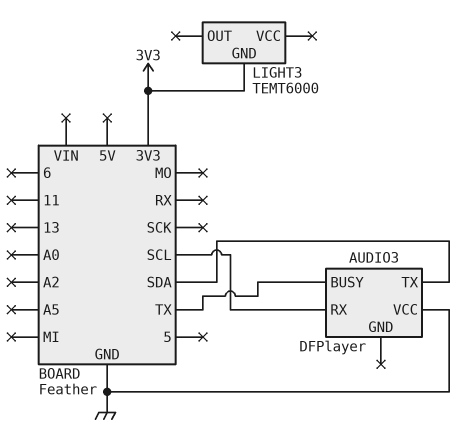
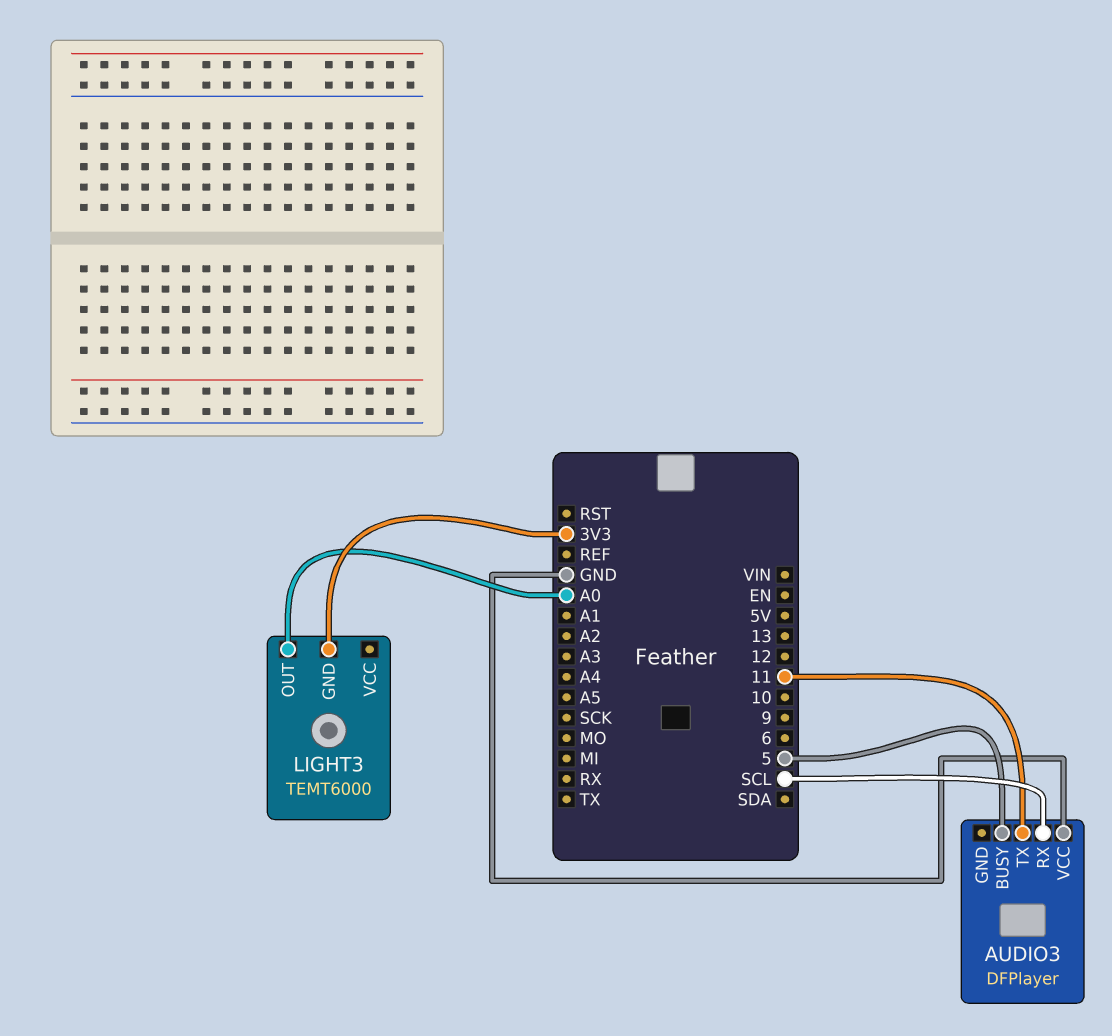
AUDIO3 pin BUSY: TX -> 5
AUDIO3 pin TX: SDA -> 11
LIGHT3 pin OUT: none -> A0

